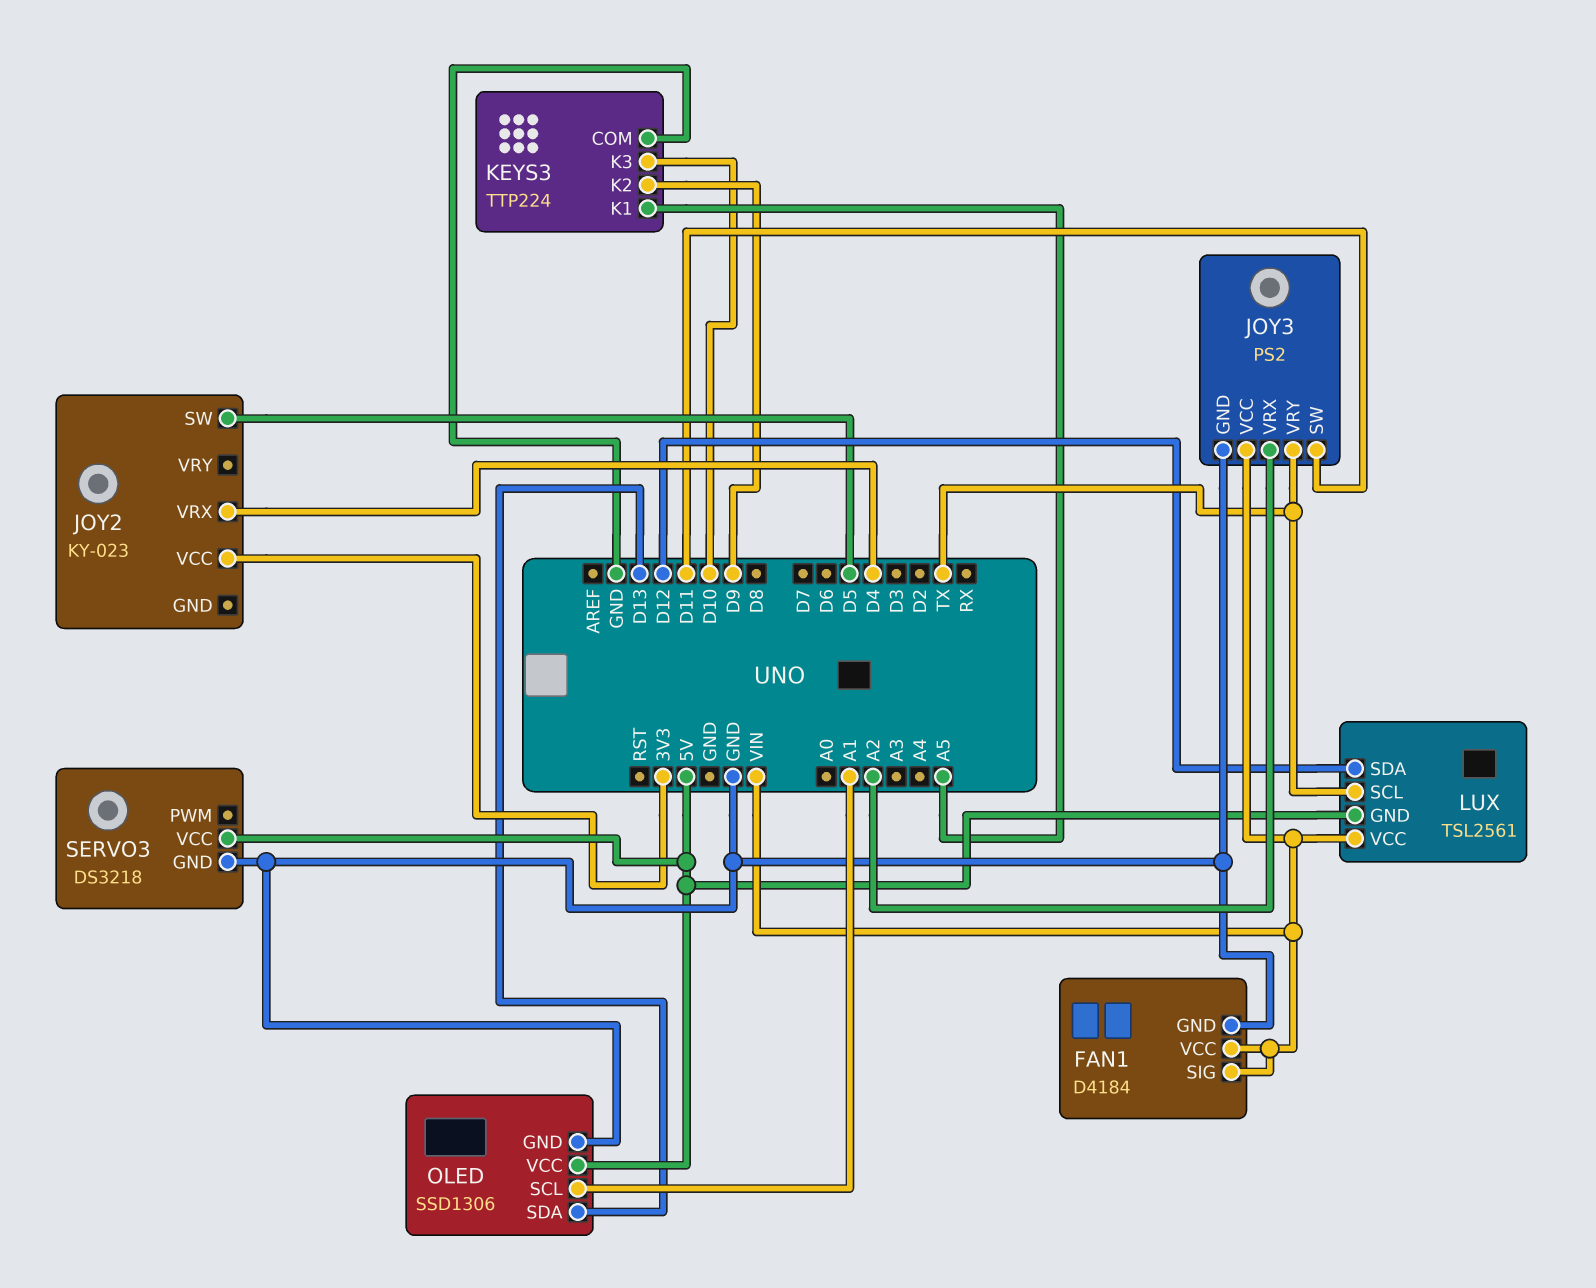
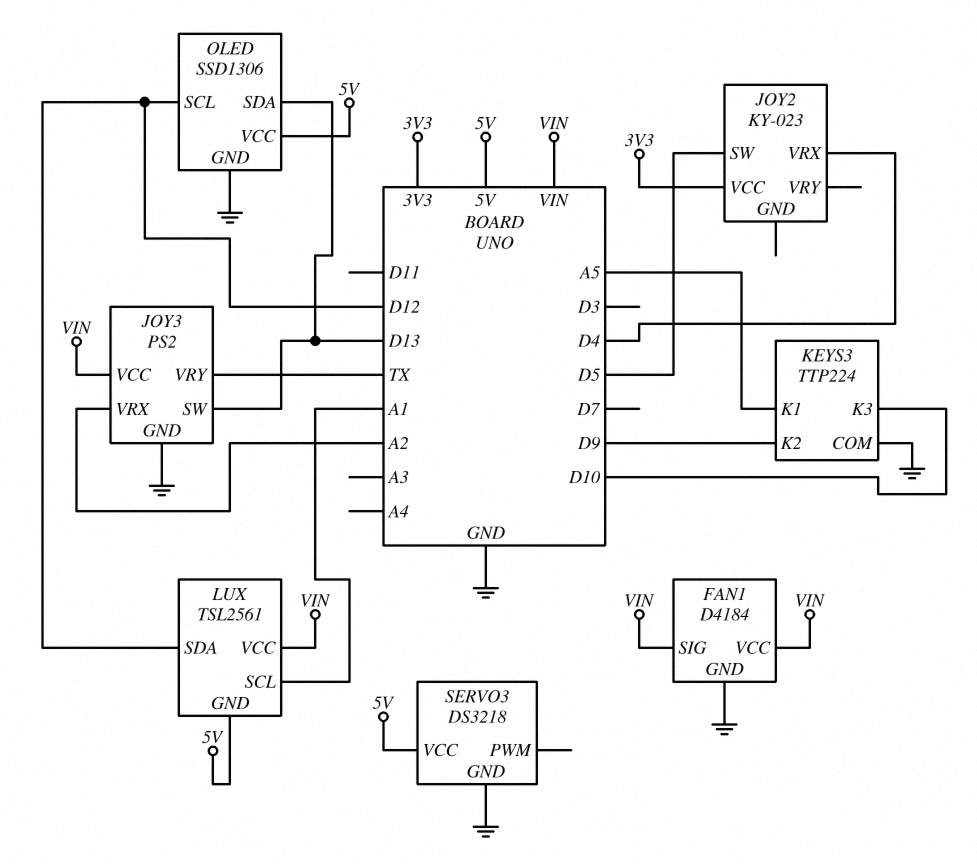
JOY3 pin SW: D11 -> D13
LUX pin SCL: TX -> A1
OLED pin SCL: A1 -> D12

